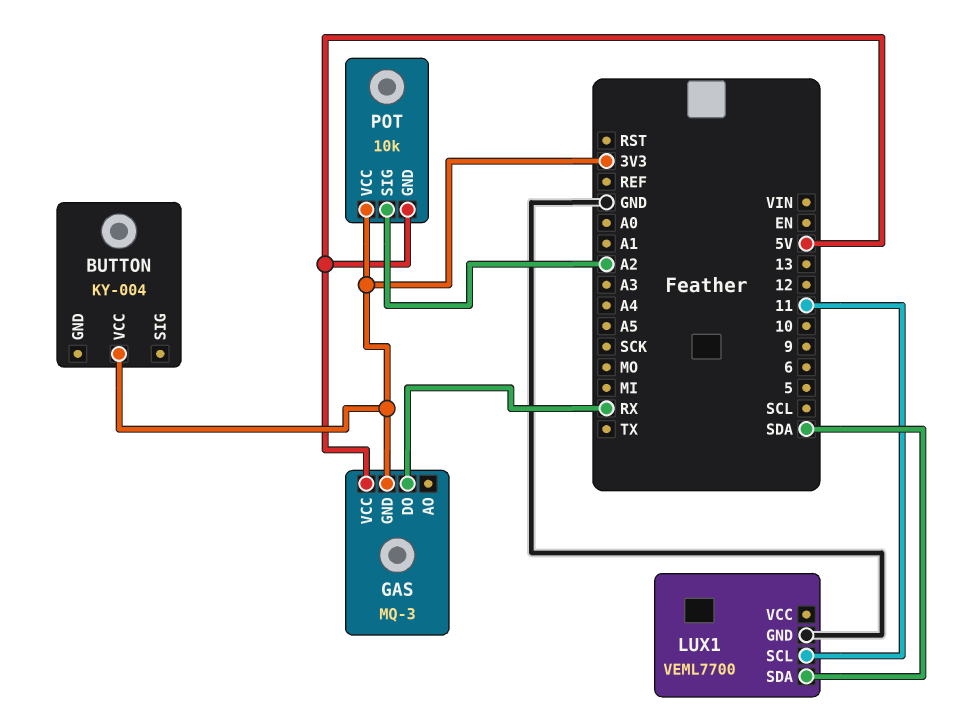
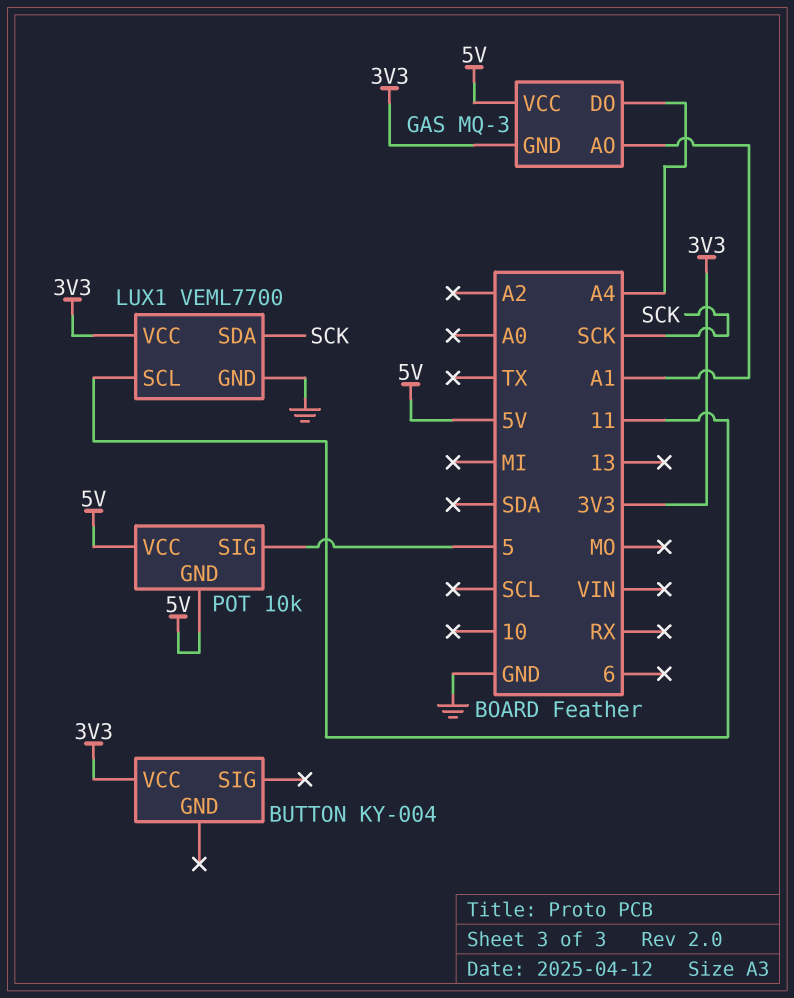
GAS pin AO: none -> A1
GAS pin DO: RX -> A4
LUX1 pin SDA: SDA -> SCK
LUX1 pin VCC: none -> 3V3
POT pin SIG: A2 -> 5
POT pin VCC: 3V3 -> 5V

